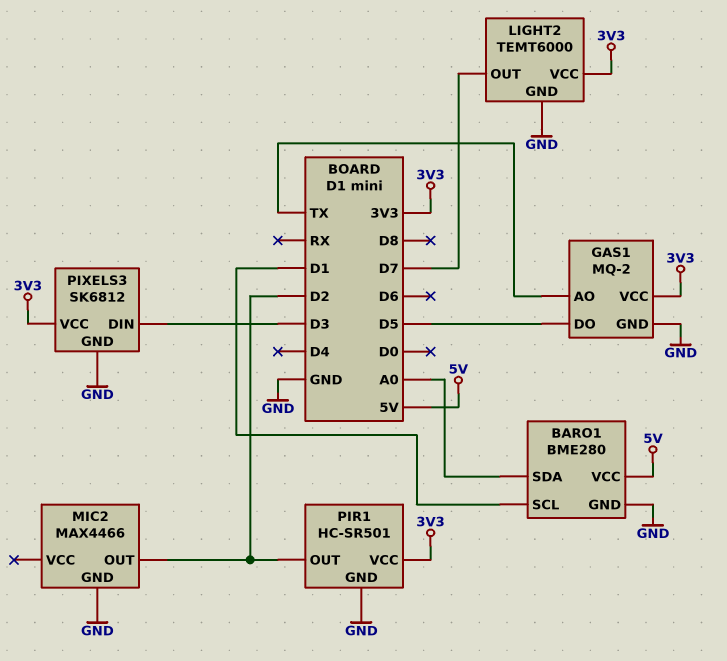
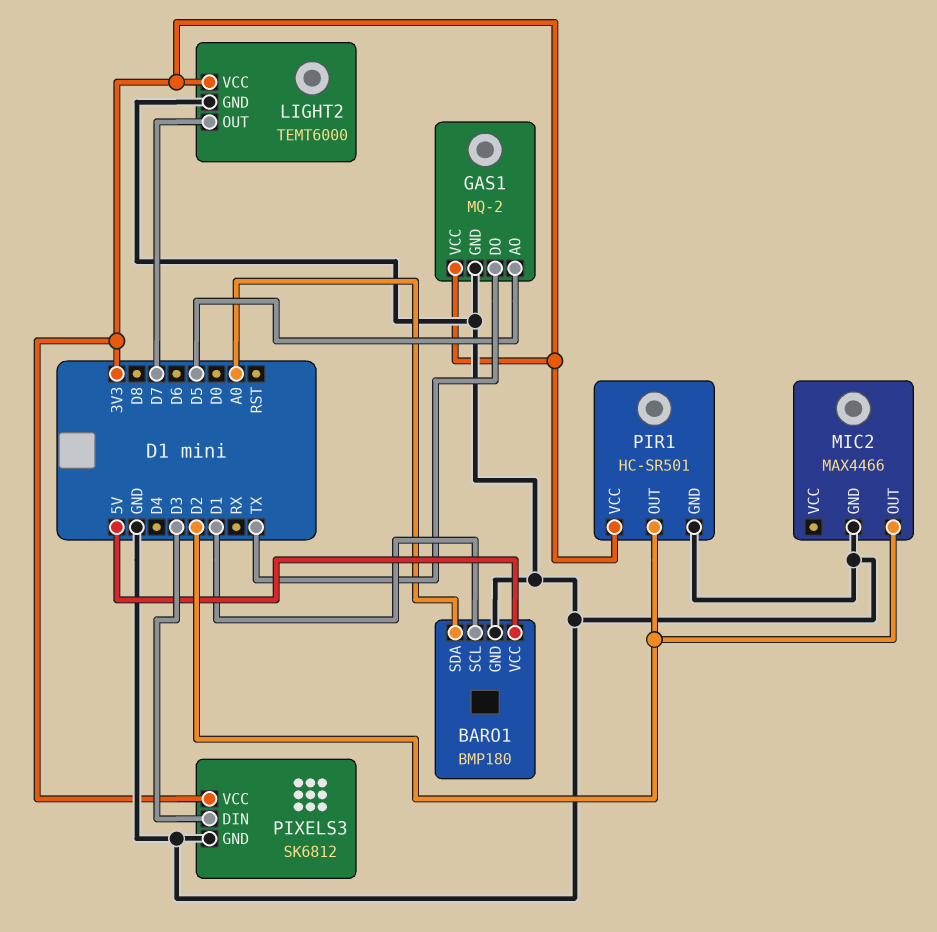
BARO1: BME280 -> BMP180
GAS1 pin AO: TX -> D5
GAS1 pin DO: D5 -> TX

